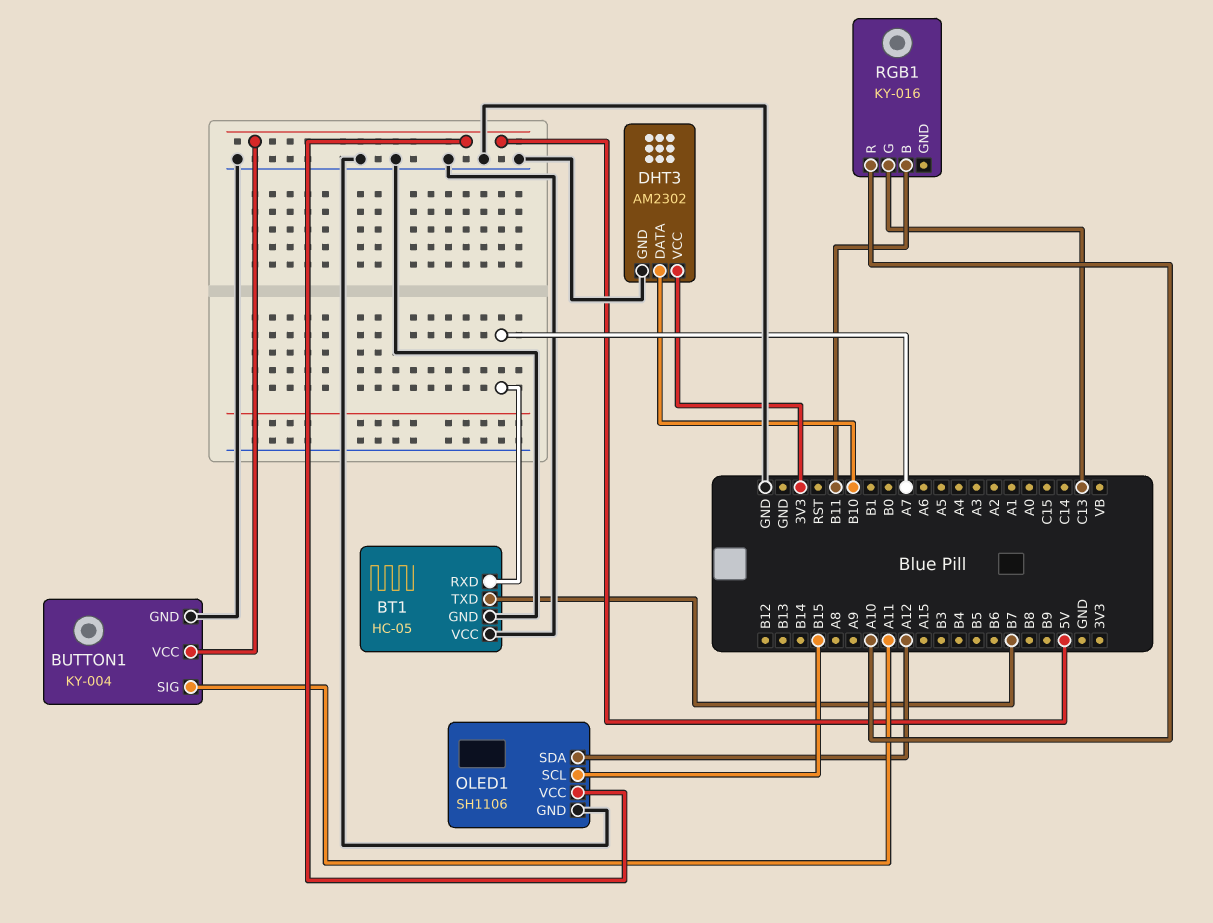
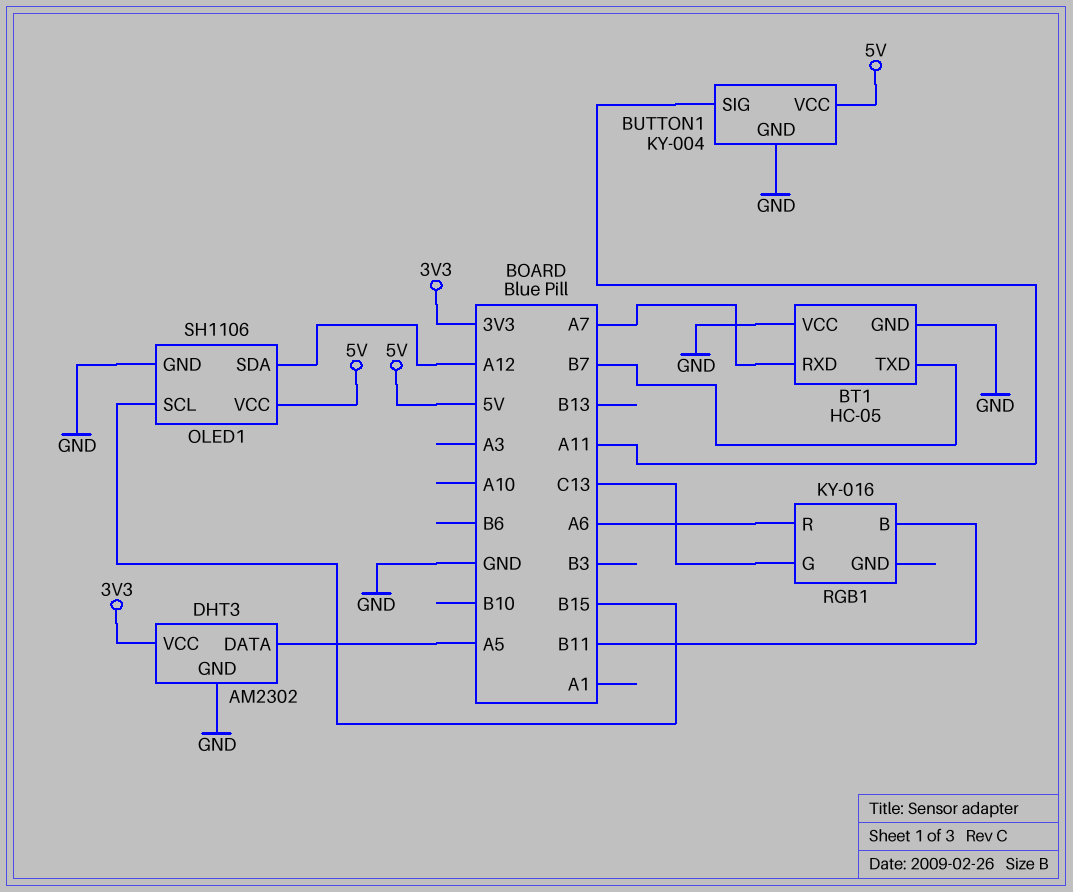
DHT3 pin DATA: B10 -> A5
RGB1 pin R: A10 -> A6

